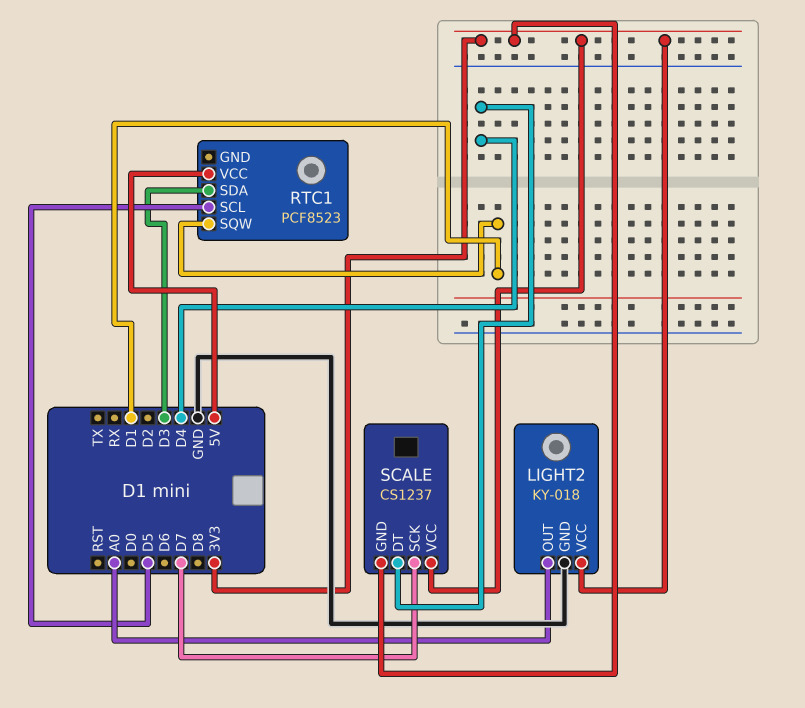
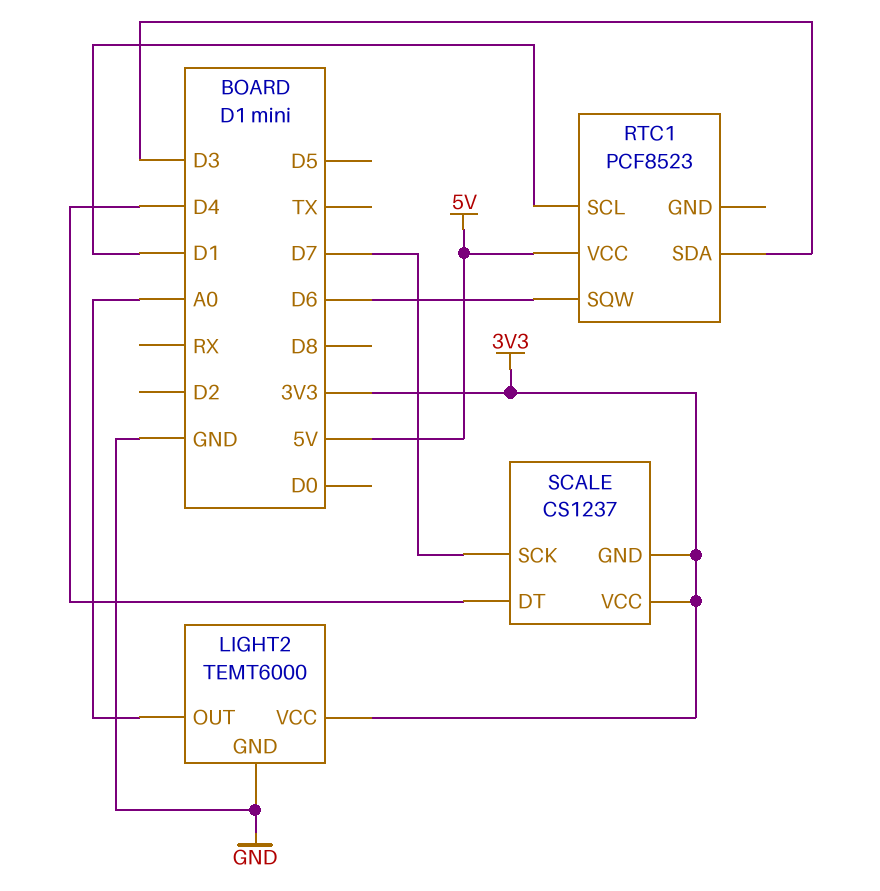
LIGHT2: KY-018 -> TEMT6000
RTC1 pin SCL: D5 -> D1
RTC1 pin SQW: D1 -> D6

